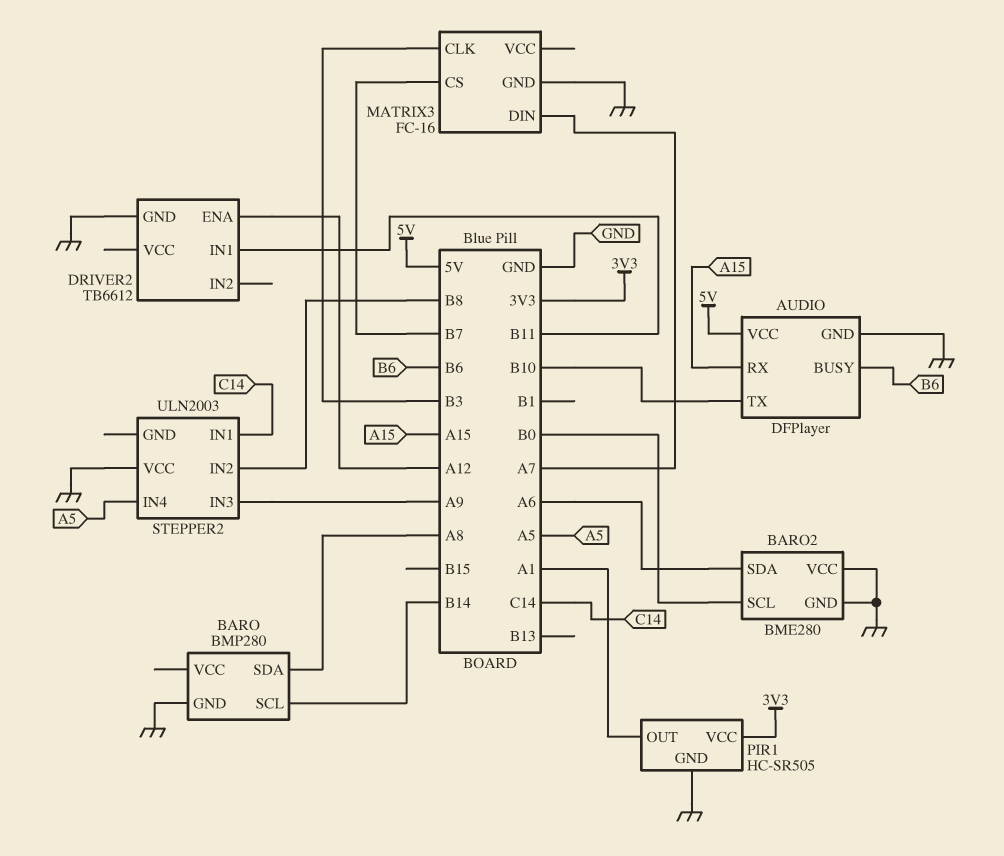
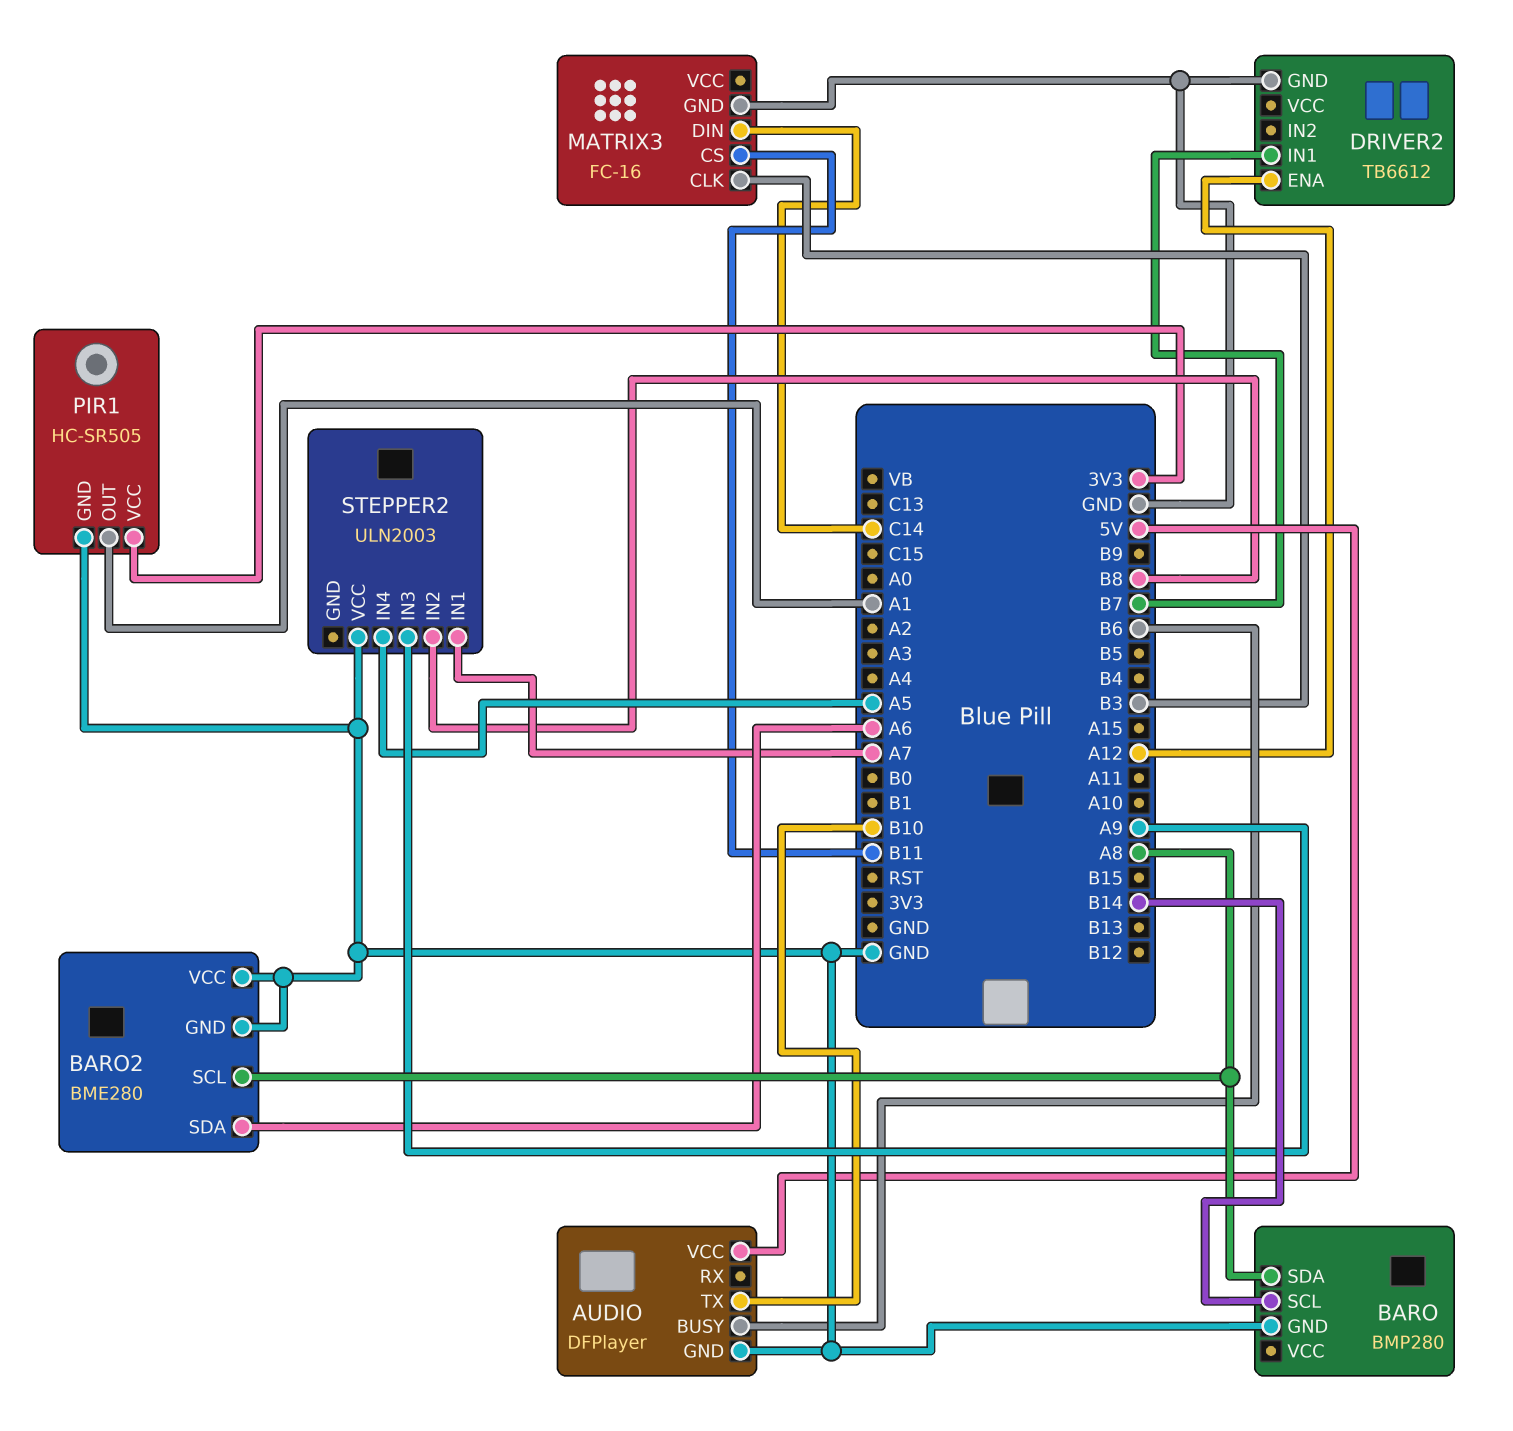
AUDIO pin RX: A15 -> none
BARO2 pin SCL: B0 -> A8
DRIVER2 pin IN1: B11 -> B7
MATRIX3 pin CS: B7 -> B11
MATRIX3 pin DIN: A7 -> C14
STEPPER2 pin IN1: C14 -> A7

